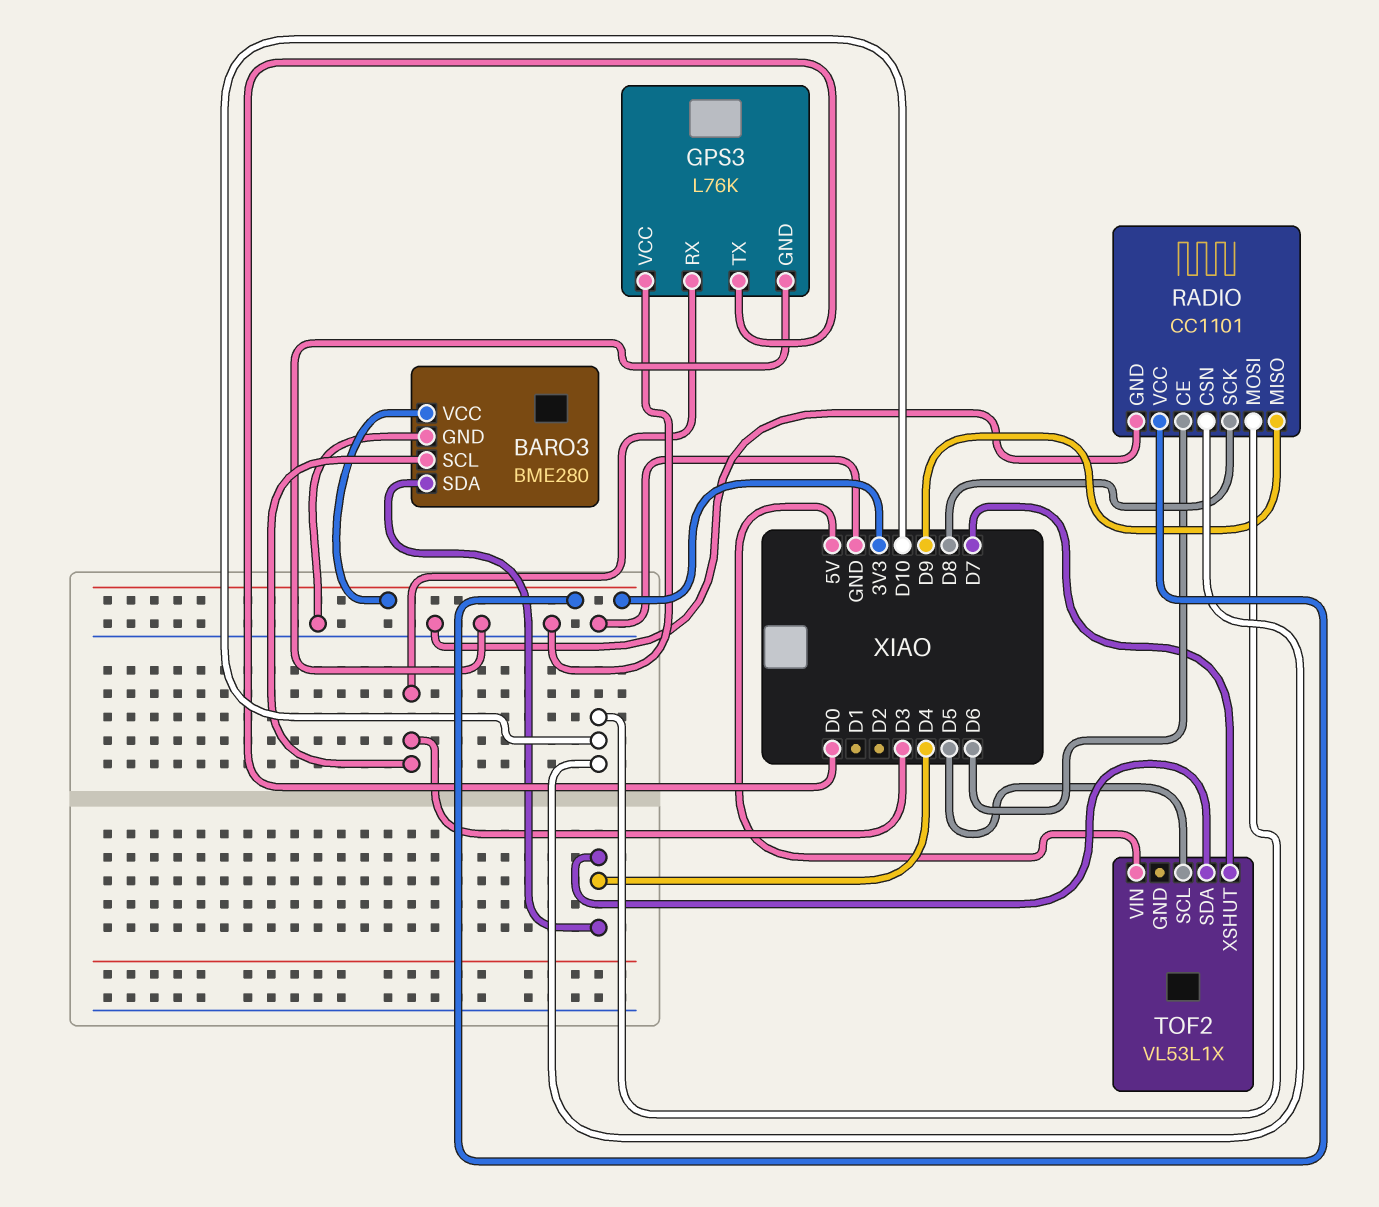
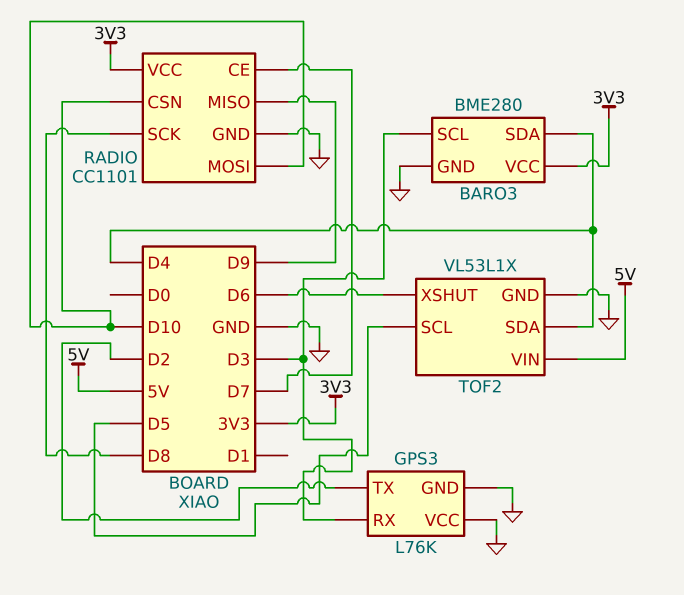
GPS3 pin TX: D0 -> D2
RADIO pin CE: D6 -> D7
TOF2 pin GND: none -> GND
TOF2 pin XSHUT: D7 -> D6

